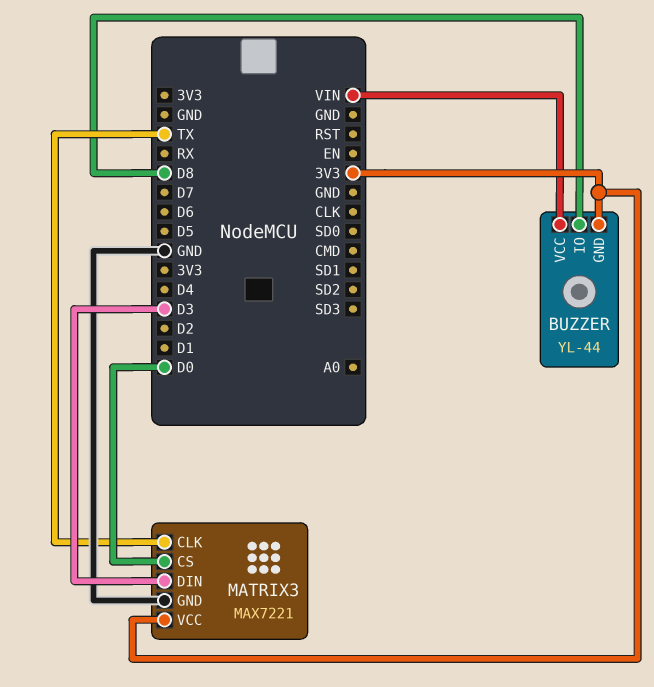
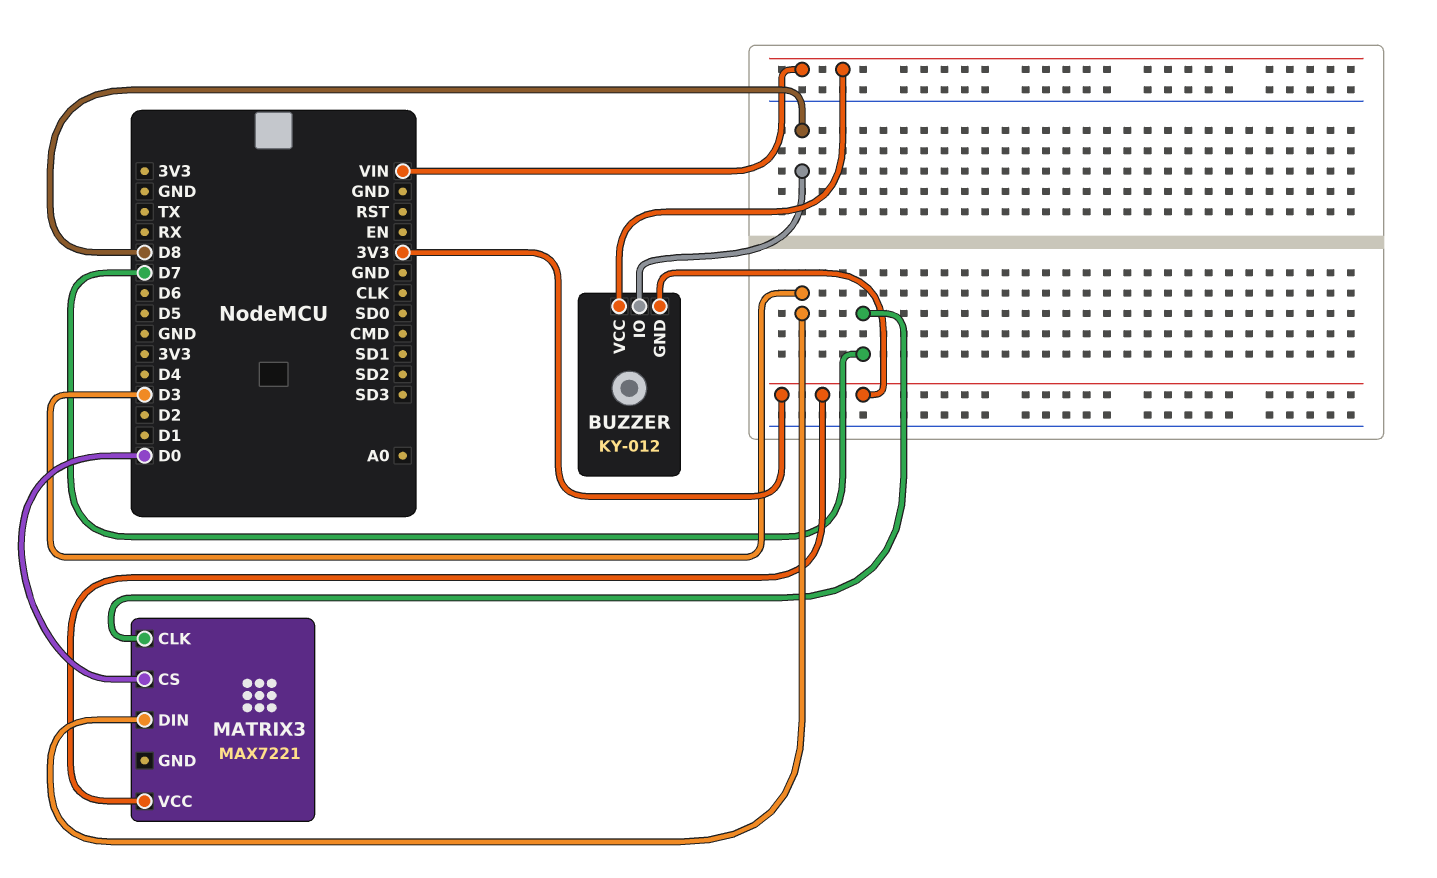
BUZZER: YL-44 -> KY-012
MATRIX3 pin CLK: TX -> D7
MATRIX3 pin GND: GND -> none

